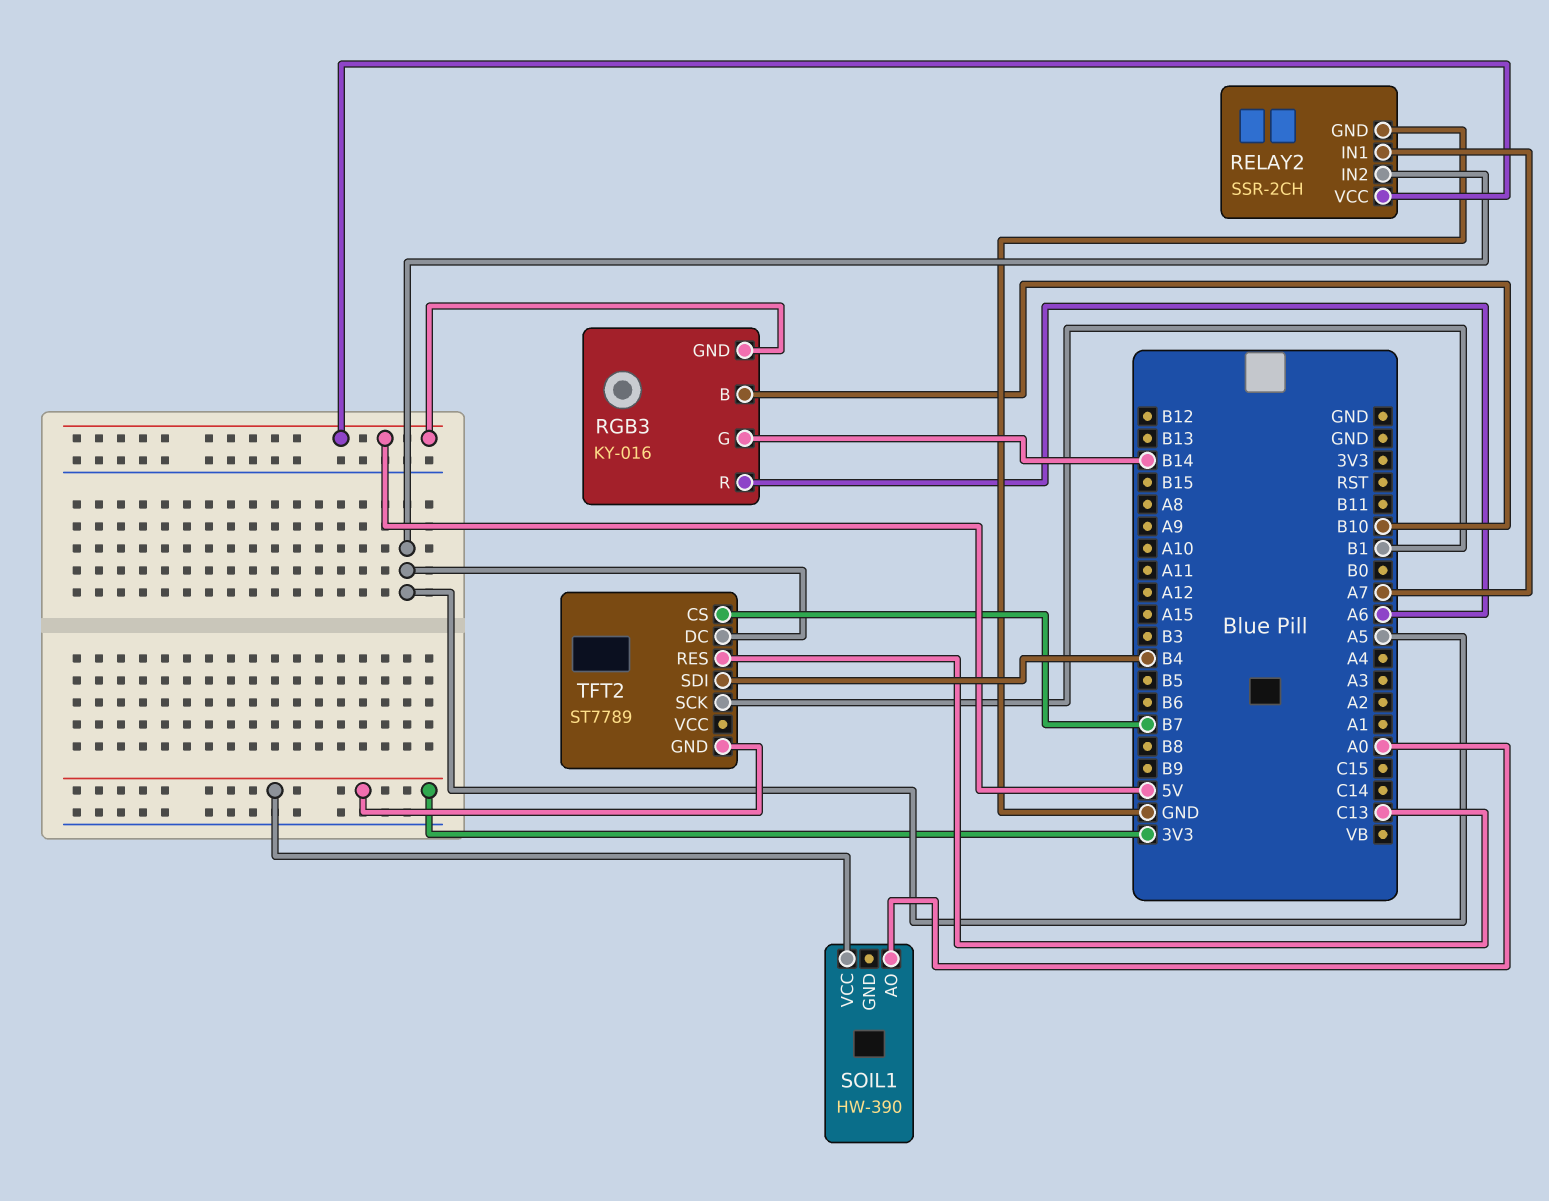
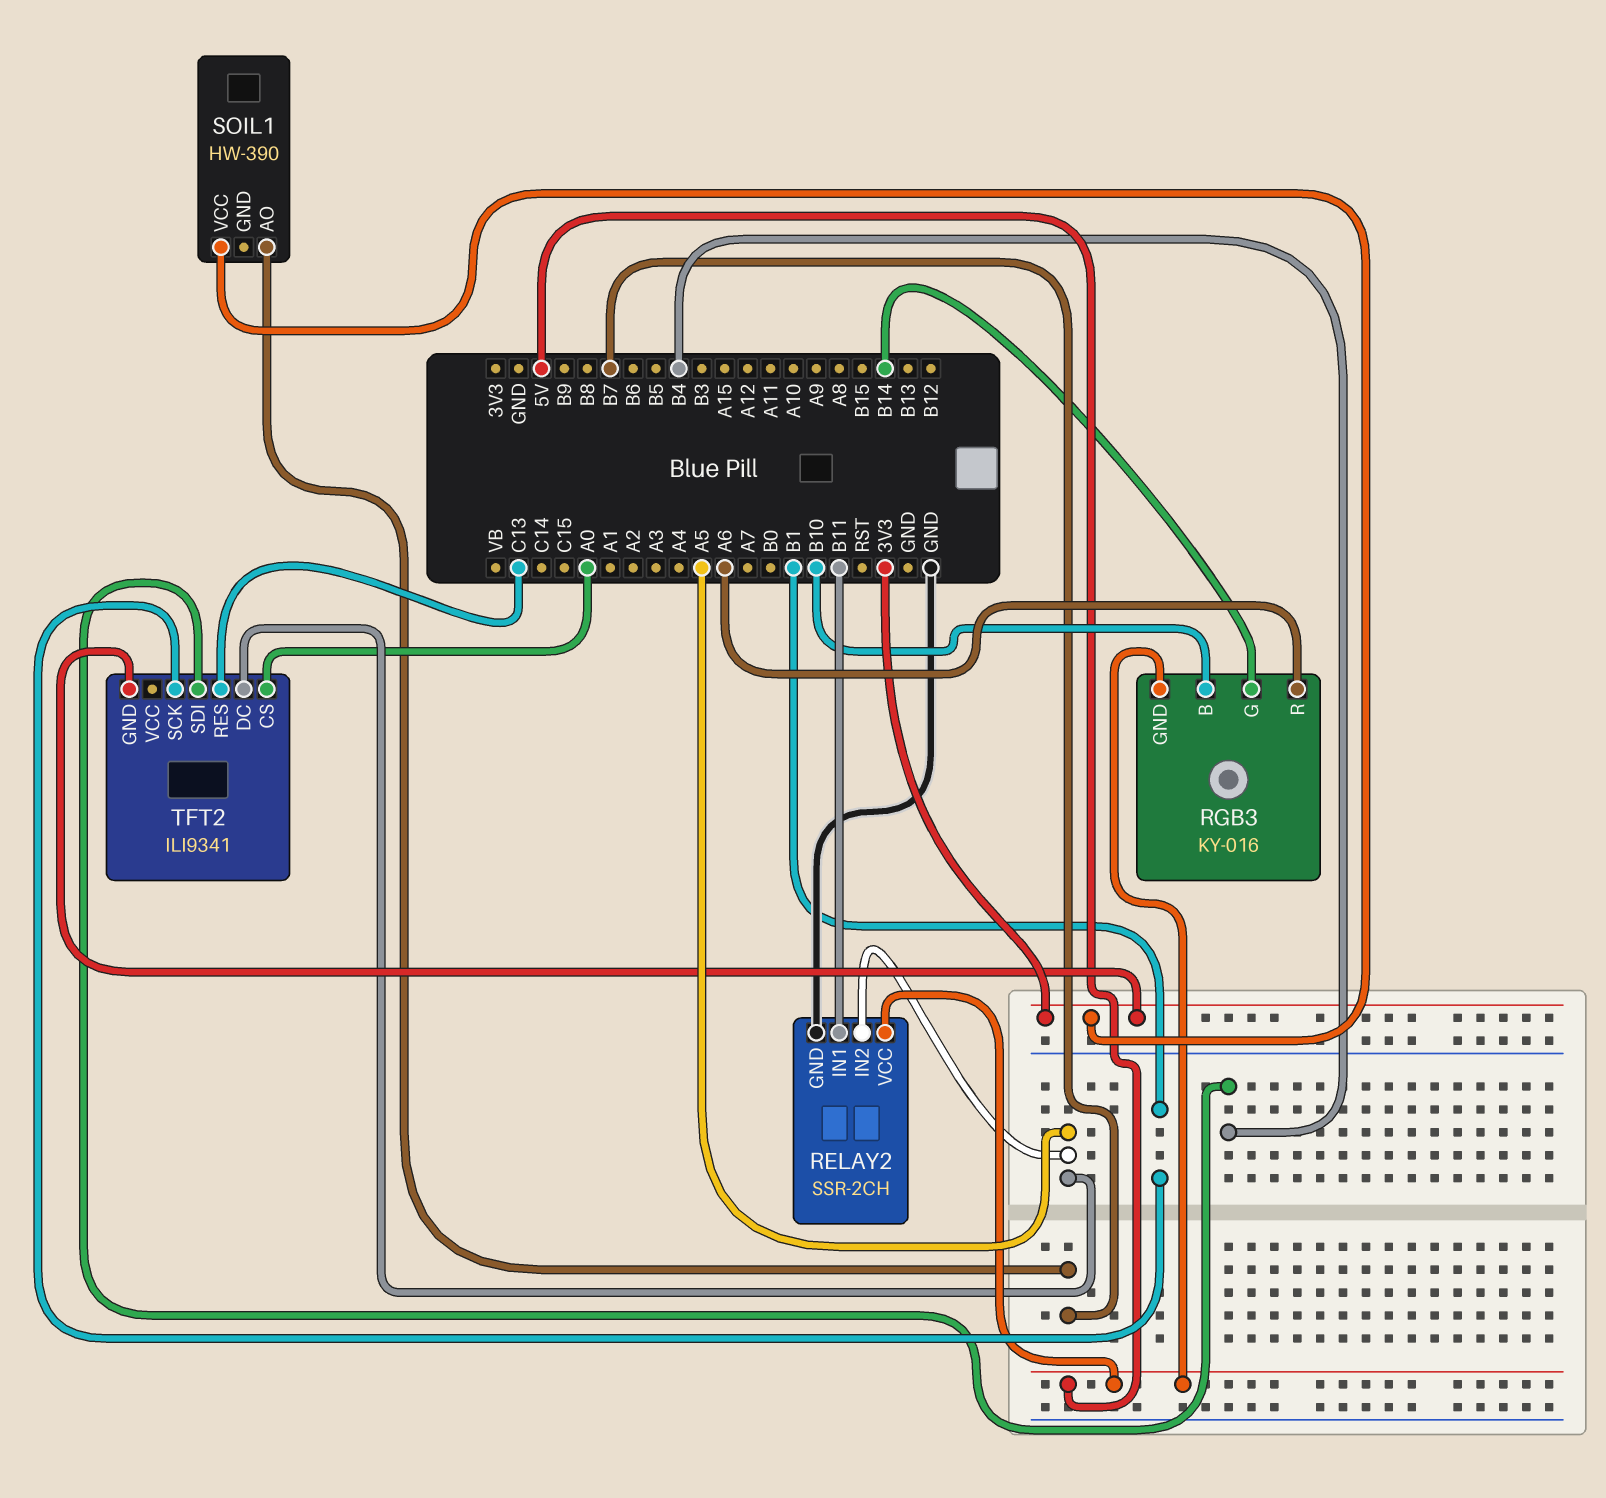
RELAY2 pin IN1: A7 -> B11
SOIL1 pin AO: A0 -> B7
TFT2: ST7789 -> ILI9341
TFT2 pin CS: B7 -> A0

